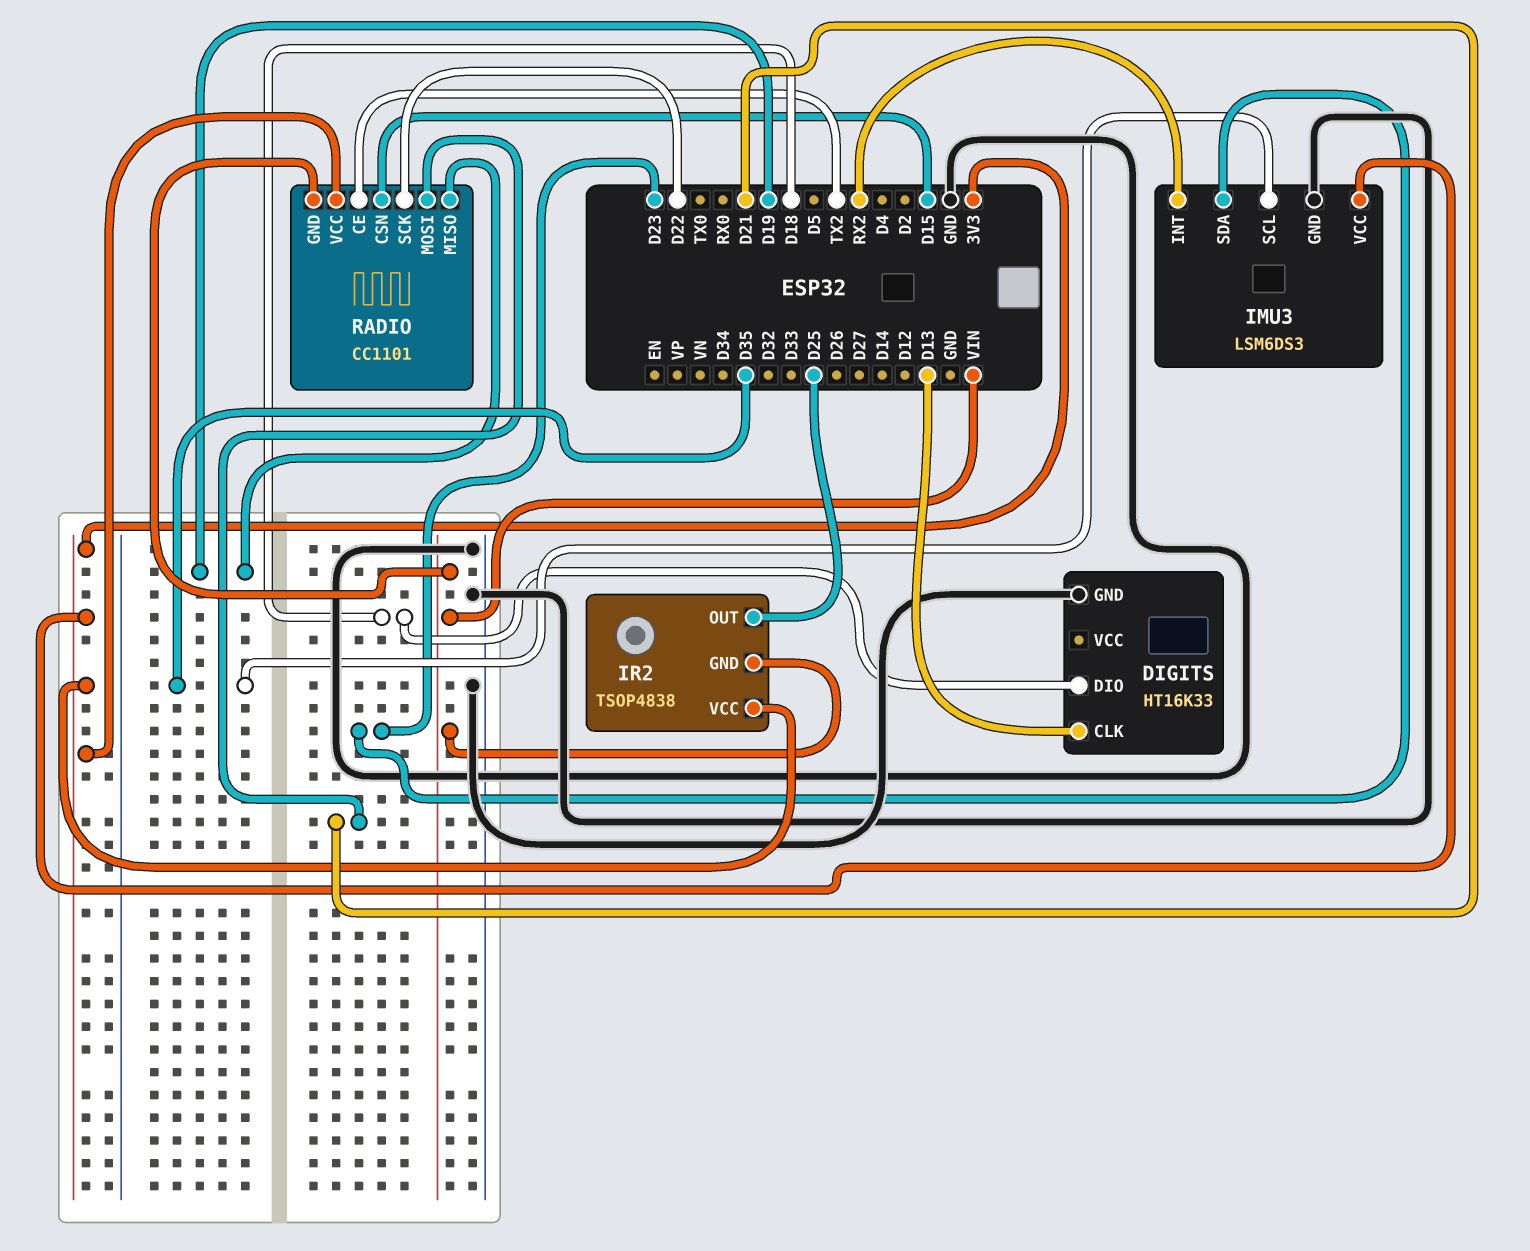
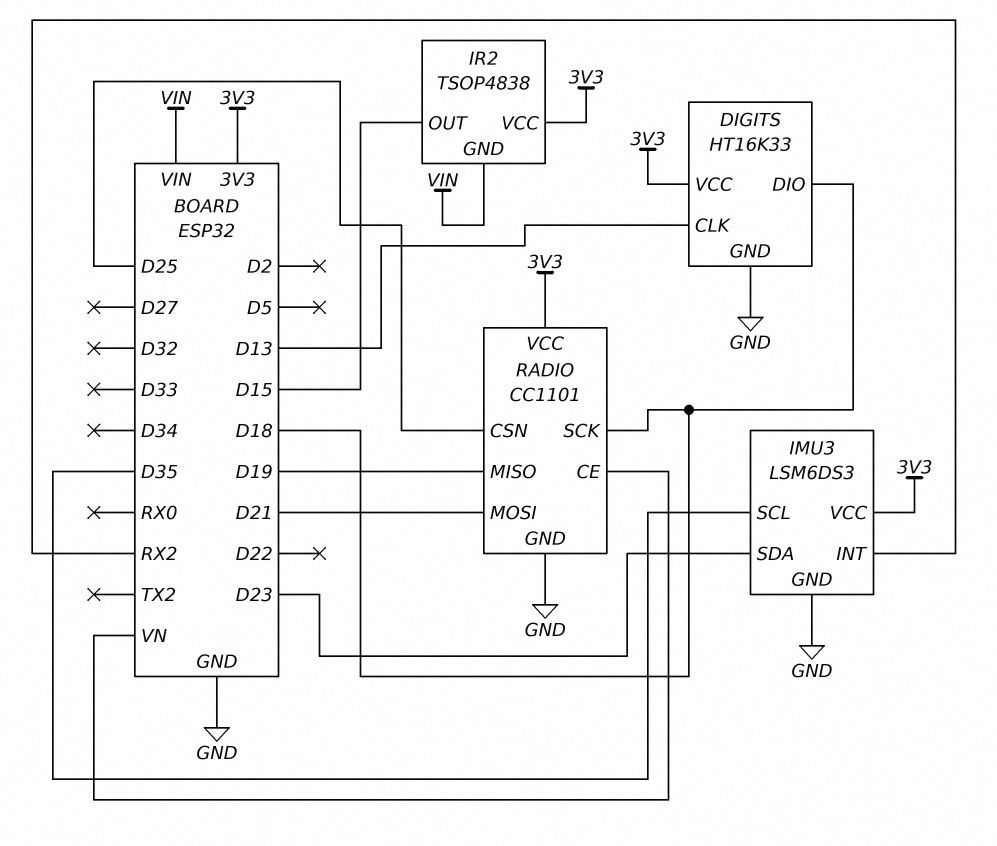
DIGITS pin VCC: none -> 3V3
IR2 pin OUT: D25 -> D15
RADIO pin CE: TX2 -> VN
RADIO pin CSN: D15 -> D25
RADIO pin GND: VIN -> GND
RADIO pin SCK: D22 -> D18

